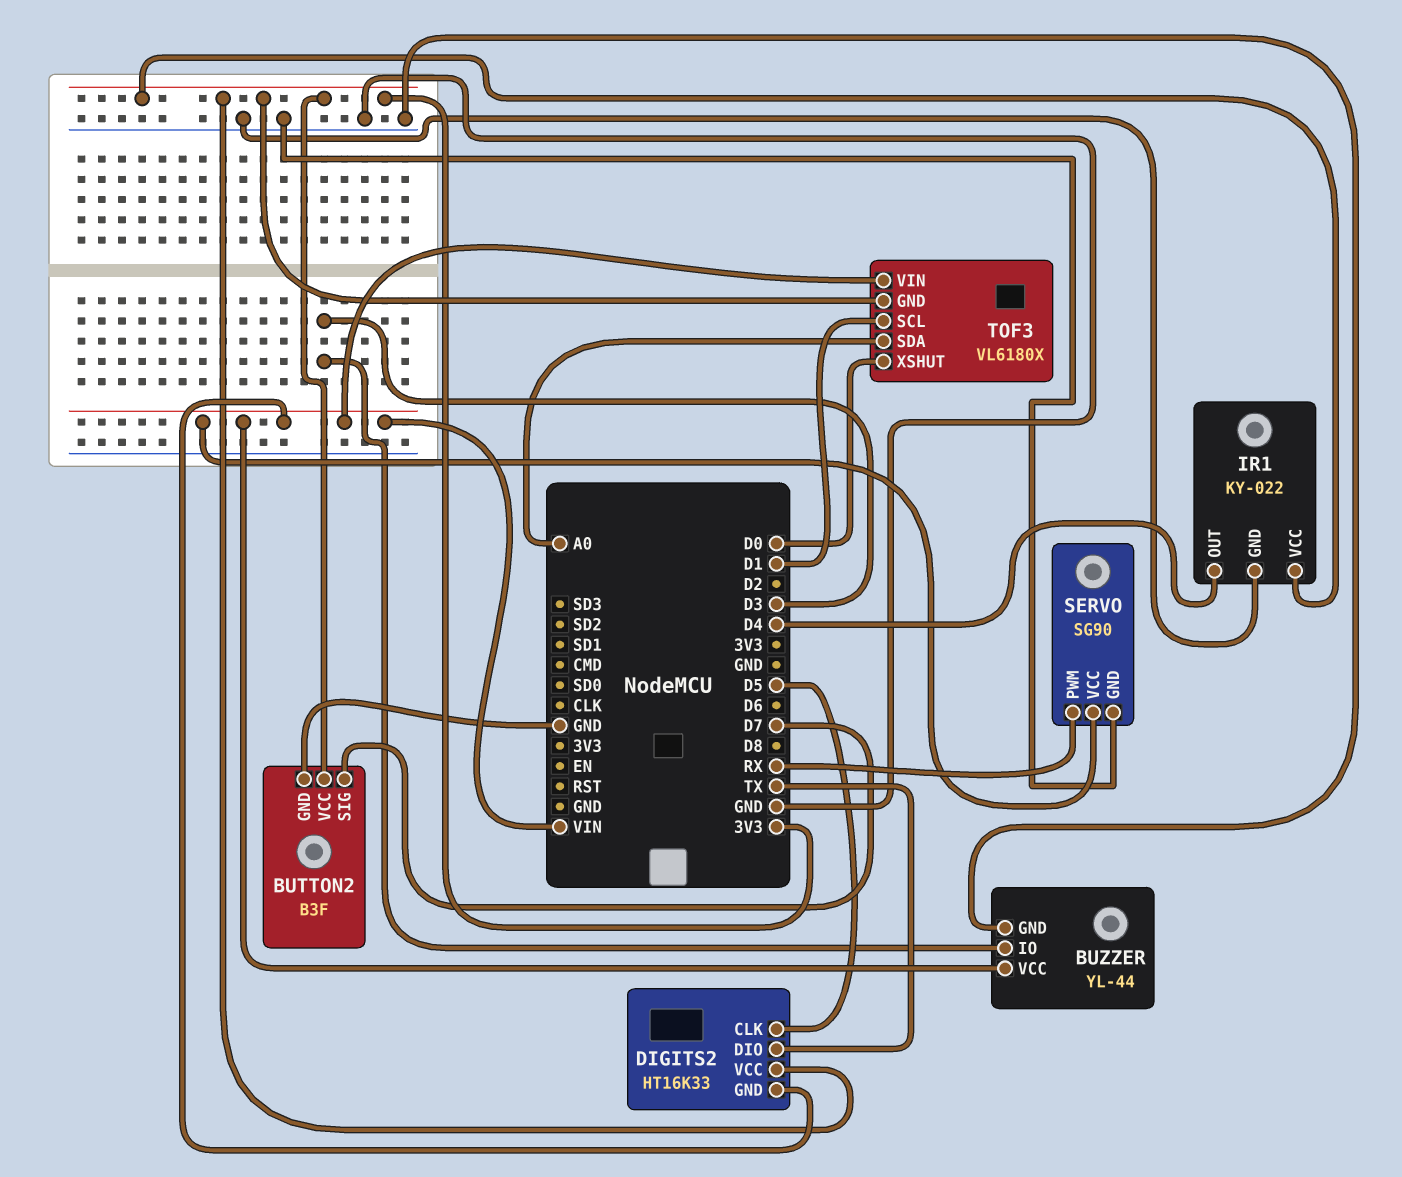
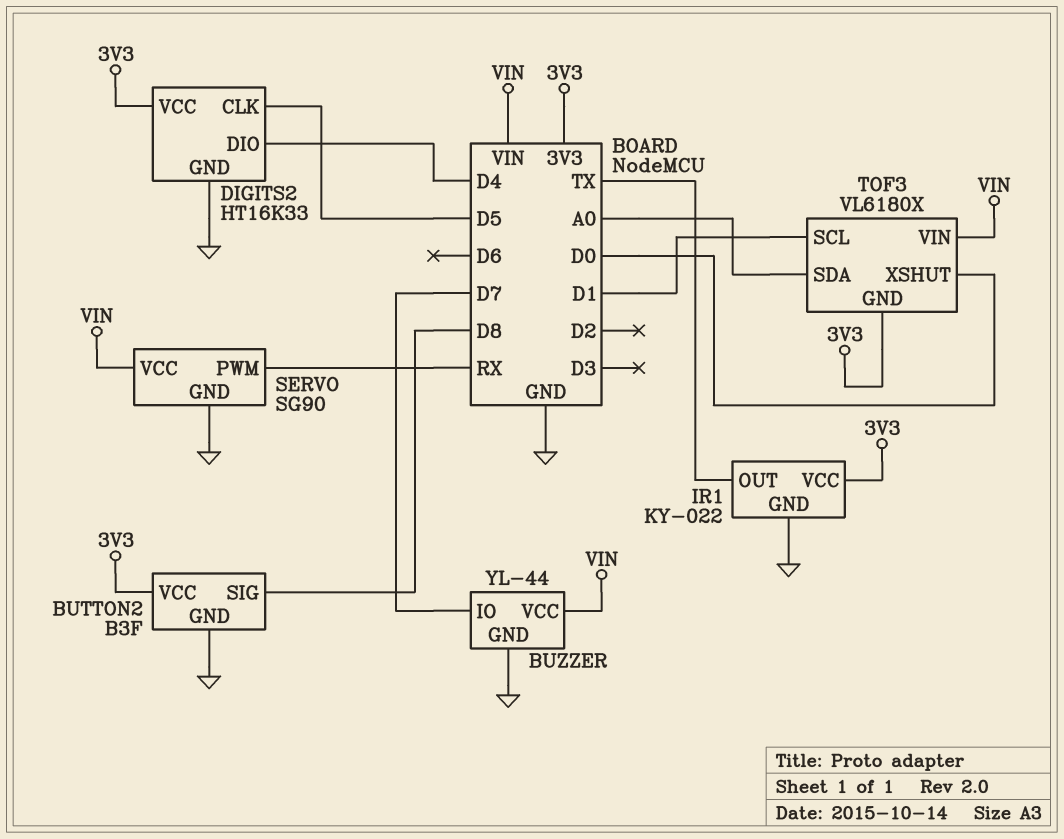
BUTTON2 pin SIG: D7 -> D8
BUZZER pin IO: D3 -> D7
DIGITS2 pin DIO: TX -> D4
DIGITS2 pin GND: VIN -> GND
IR1 pin OUT: D4 -> TX

